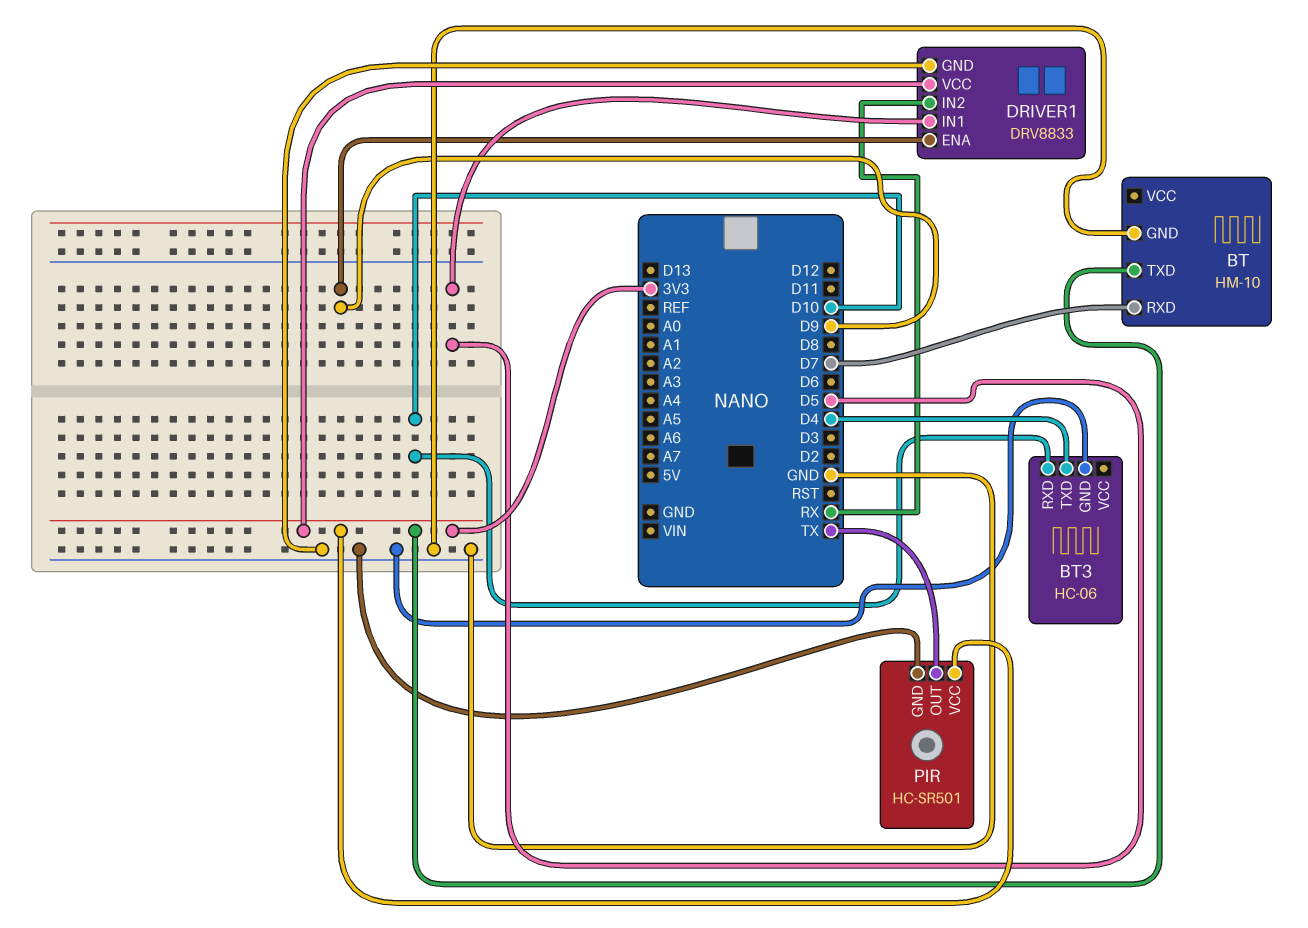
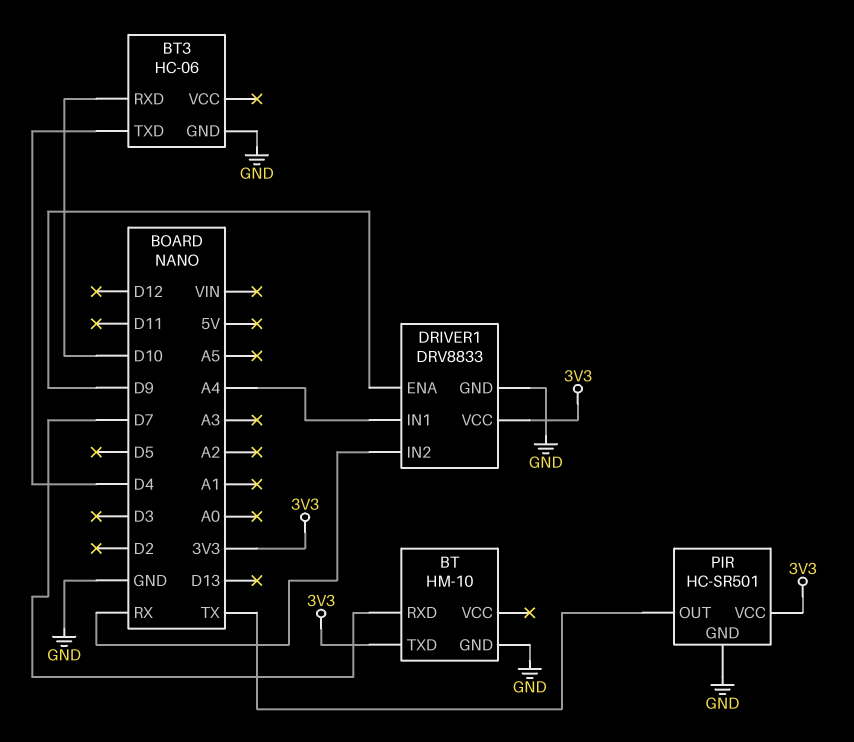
DRIVER1 pin IN1: D5 -> A4

